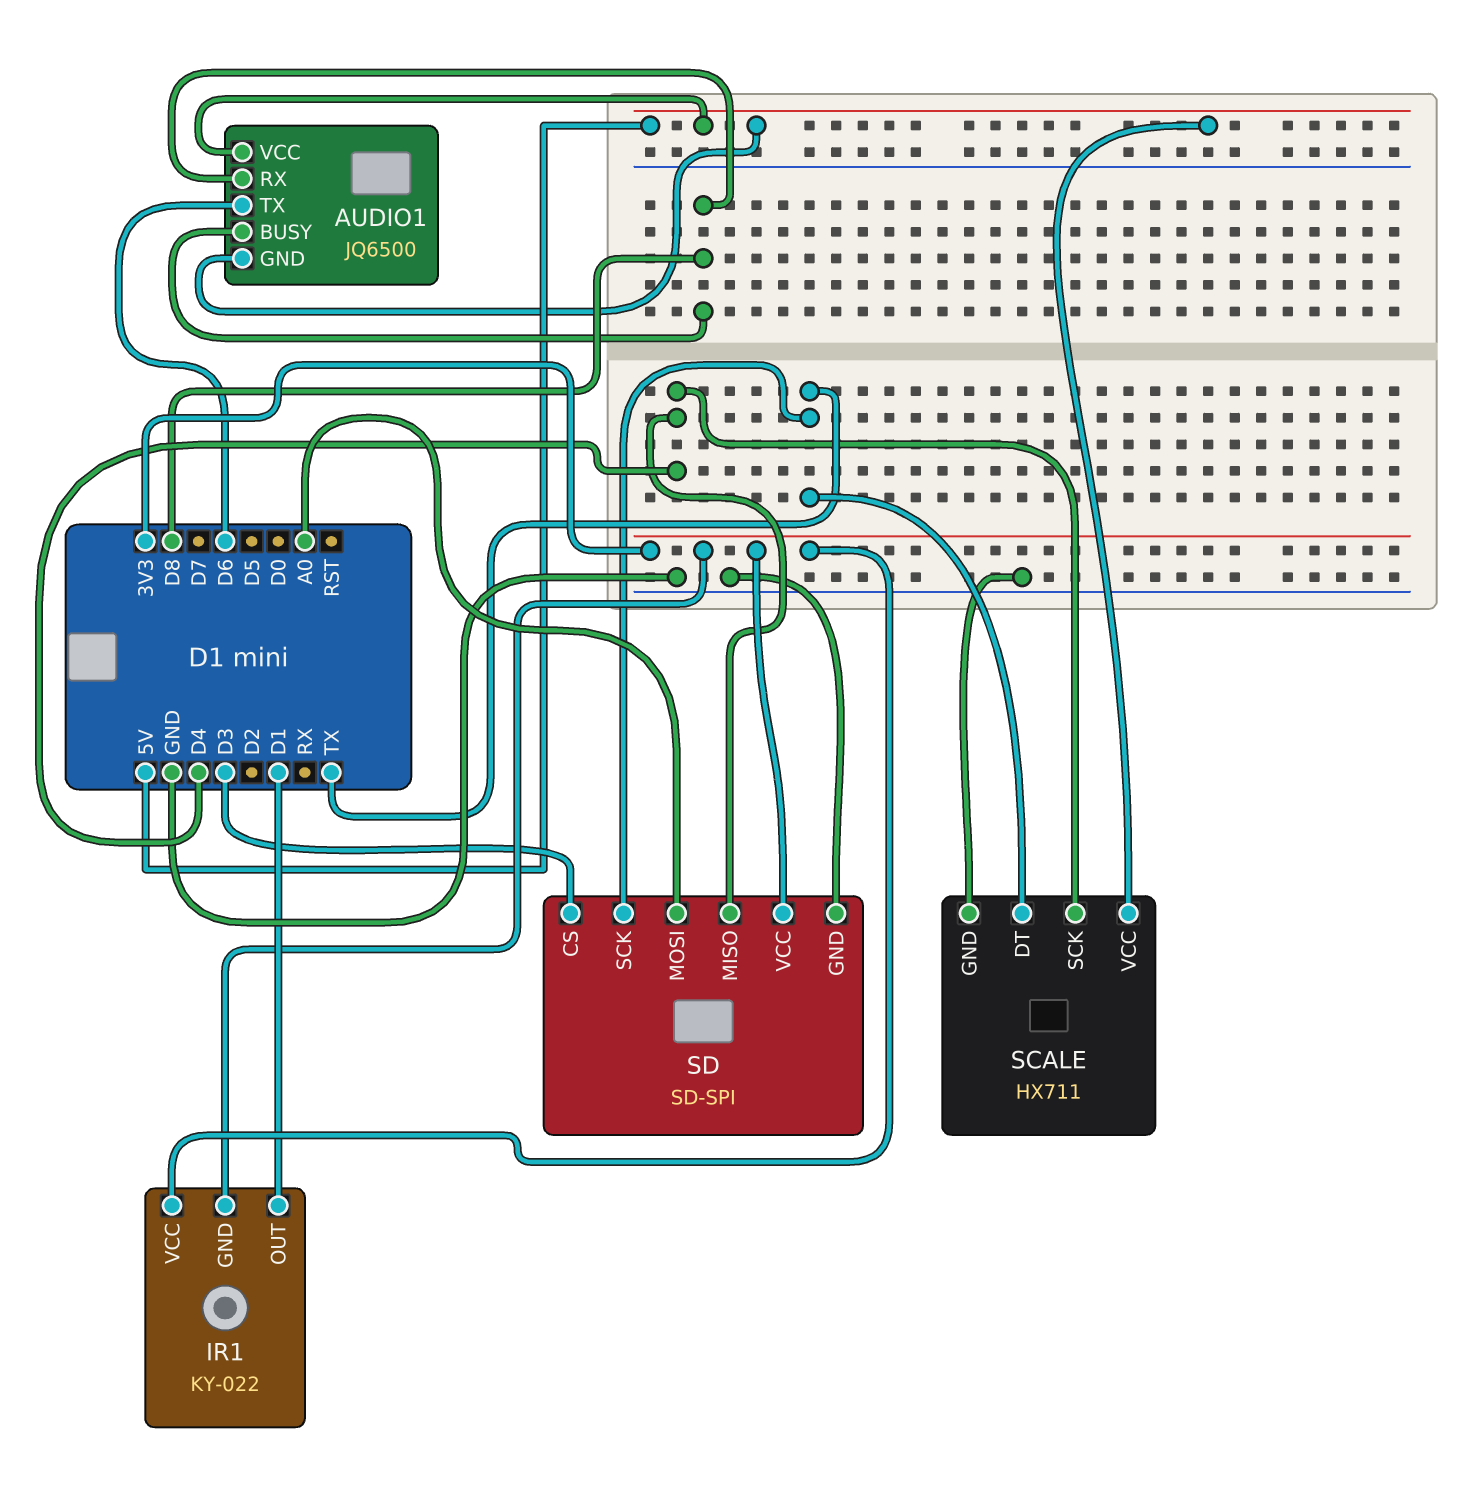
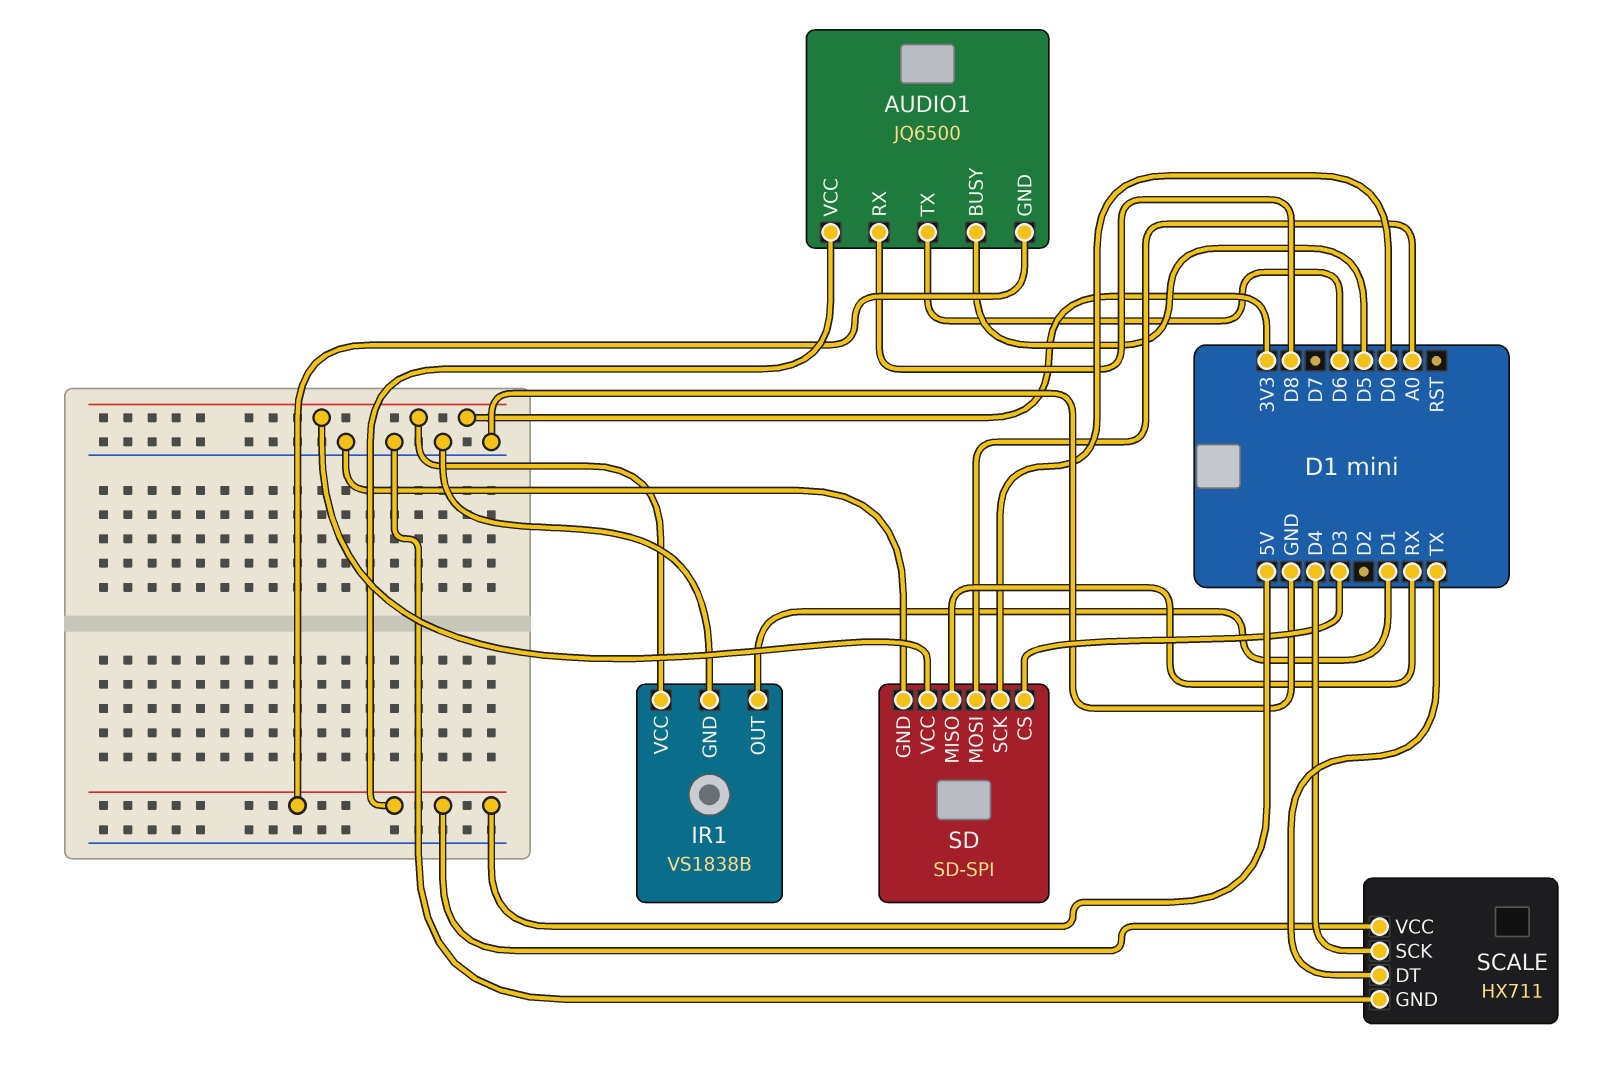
AUDIO1 pin BUSY: D8 -> D5
IR1: KY-022 -> VS1838B
IR1 pin GND: 3V3 -> GND
SD pin MISO: D4 -> RX
SD pin SCK: TX -> D0

